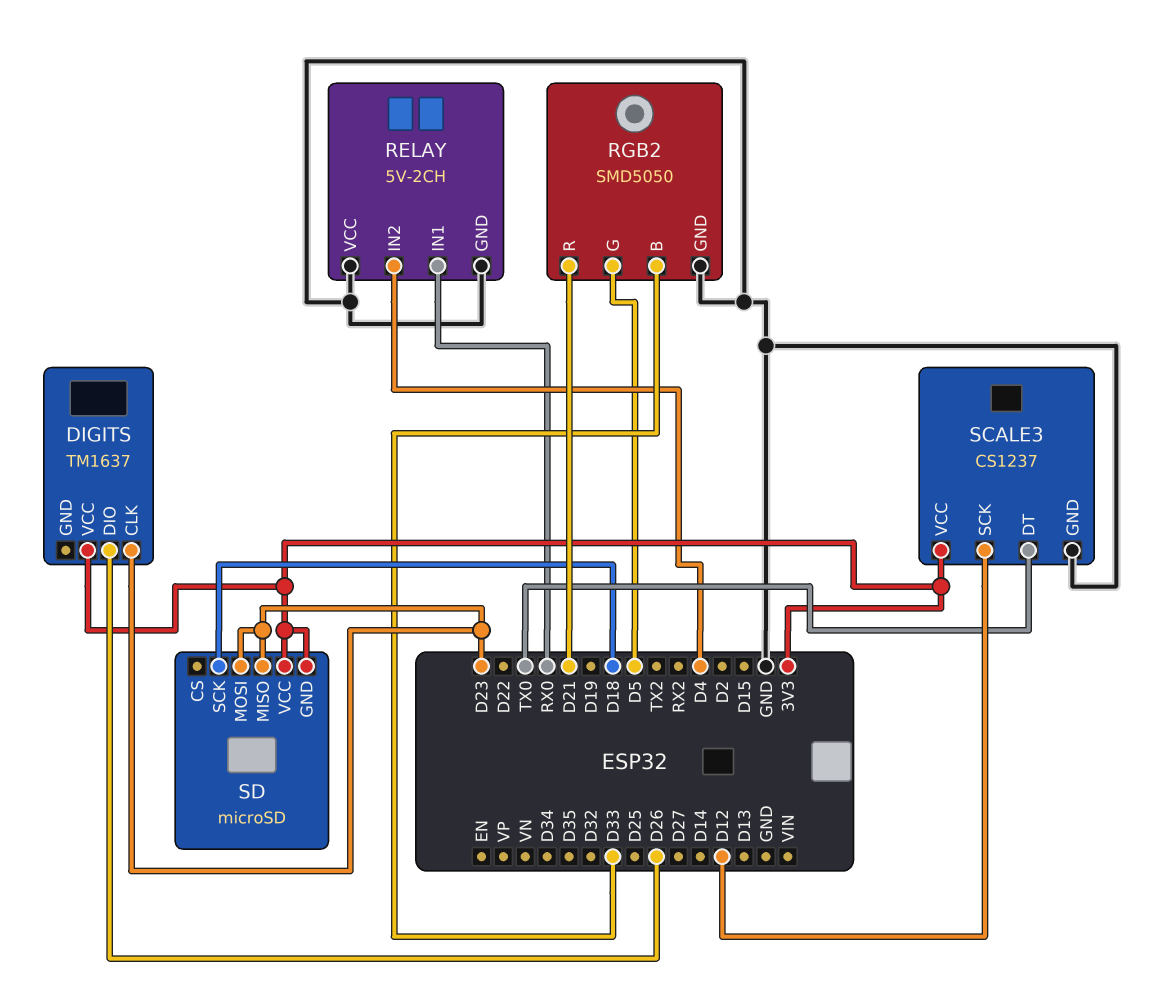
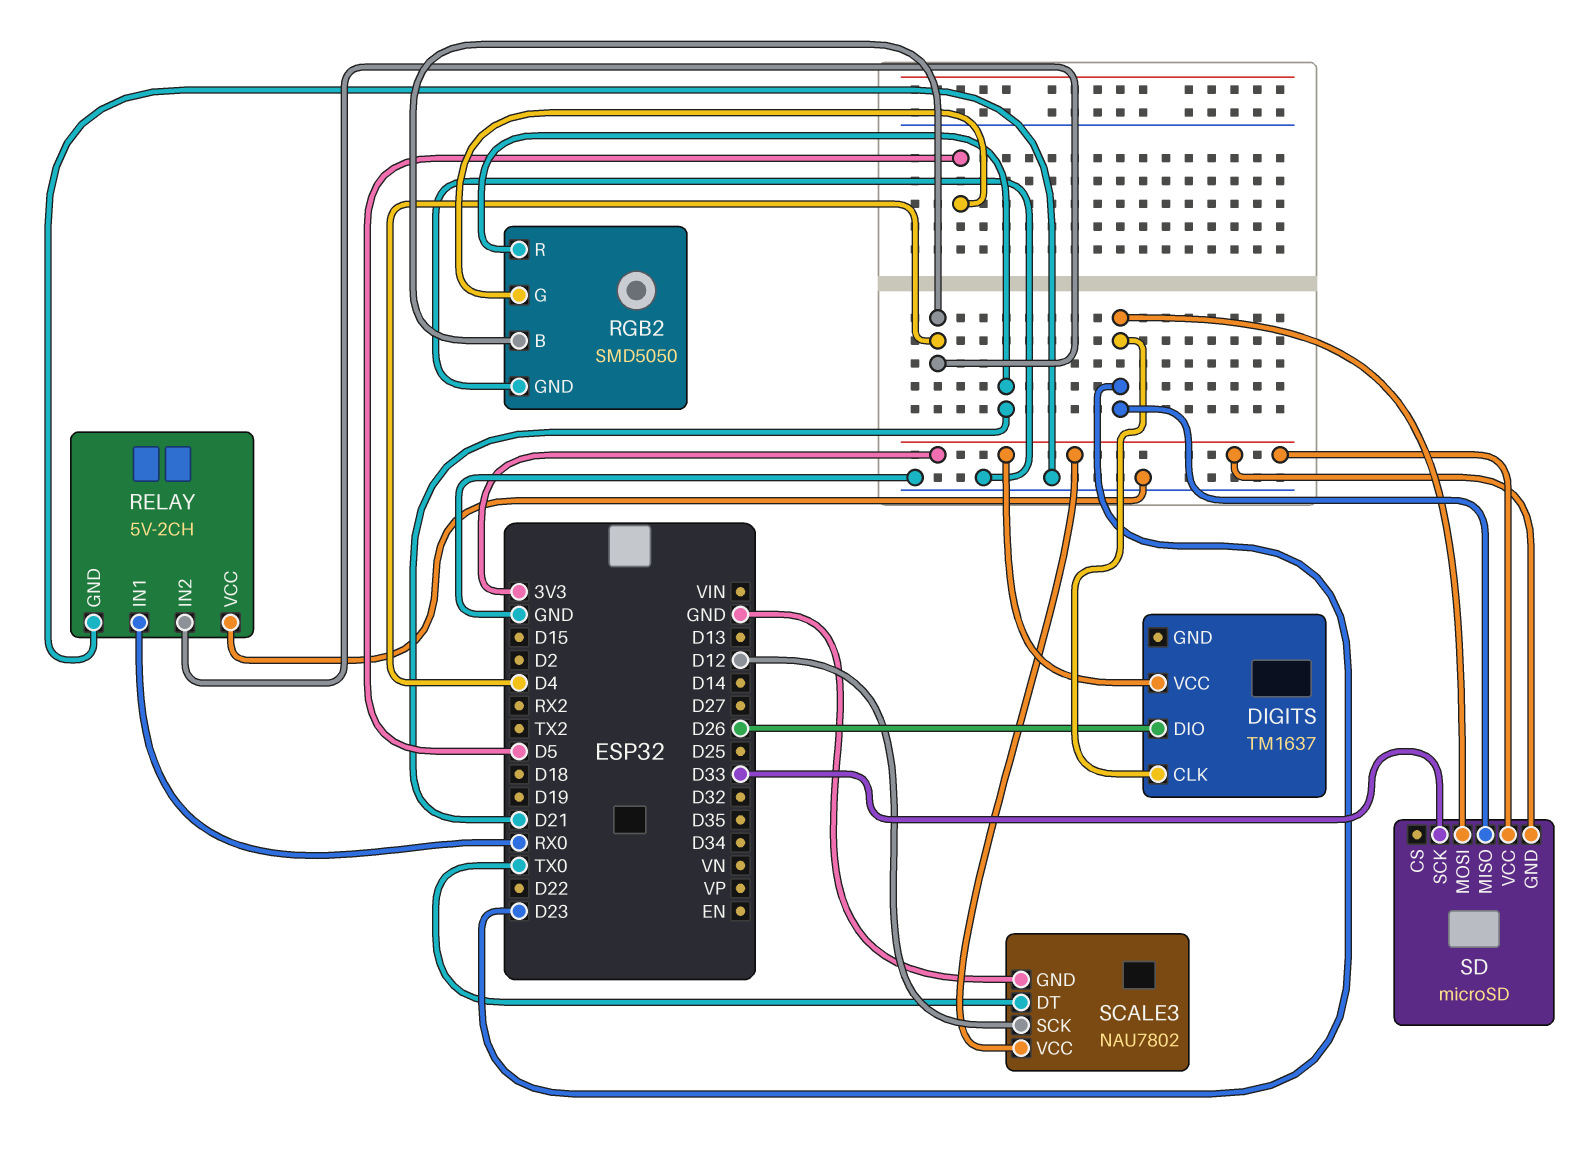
RGB2 pin B: D33 -> D4
SCALE3: CS1237 -> NAU7802
SD pin SCK: D18 -> D33

